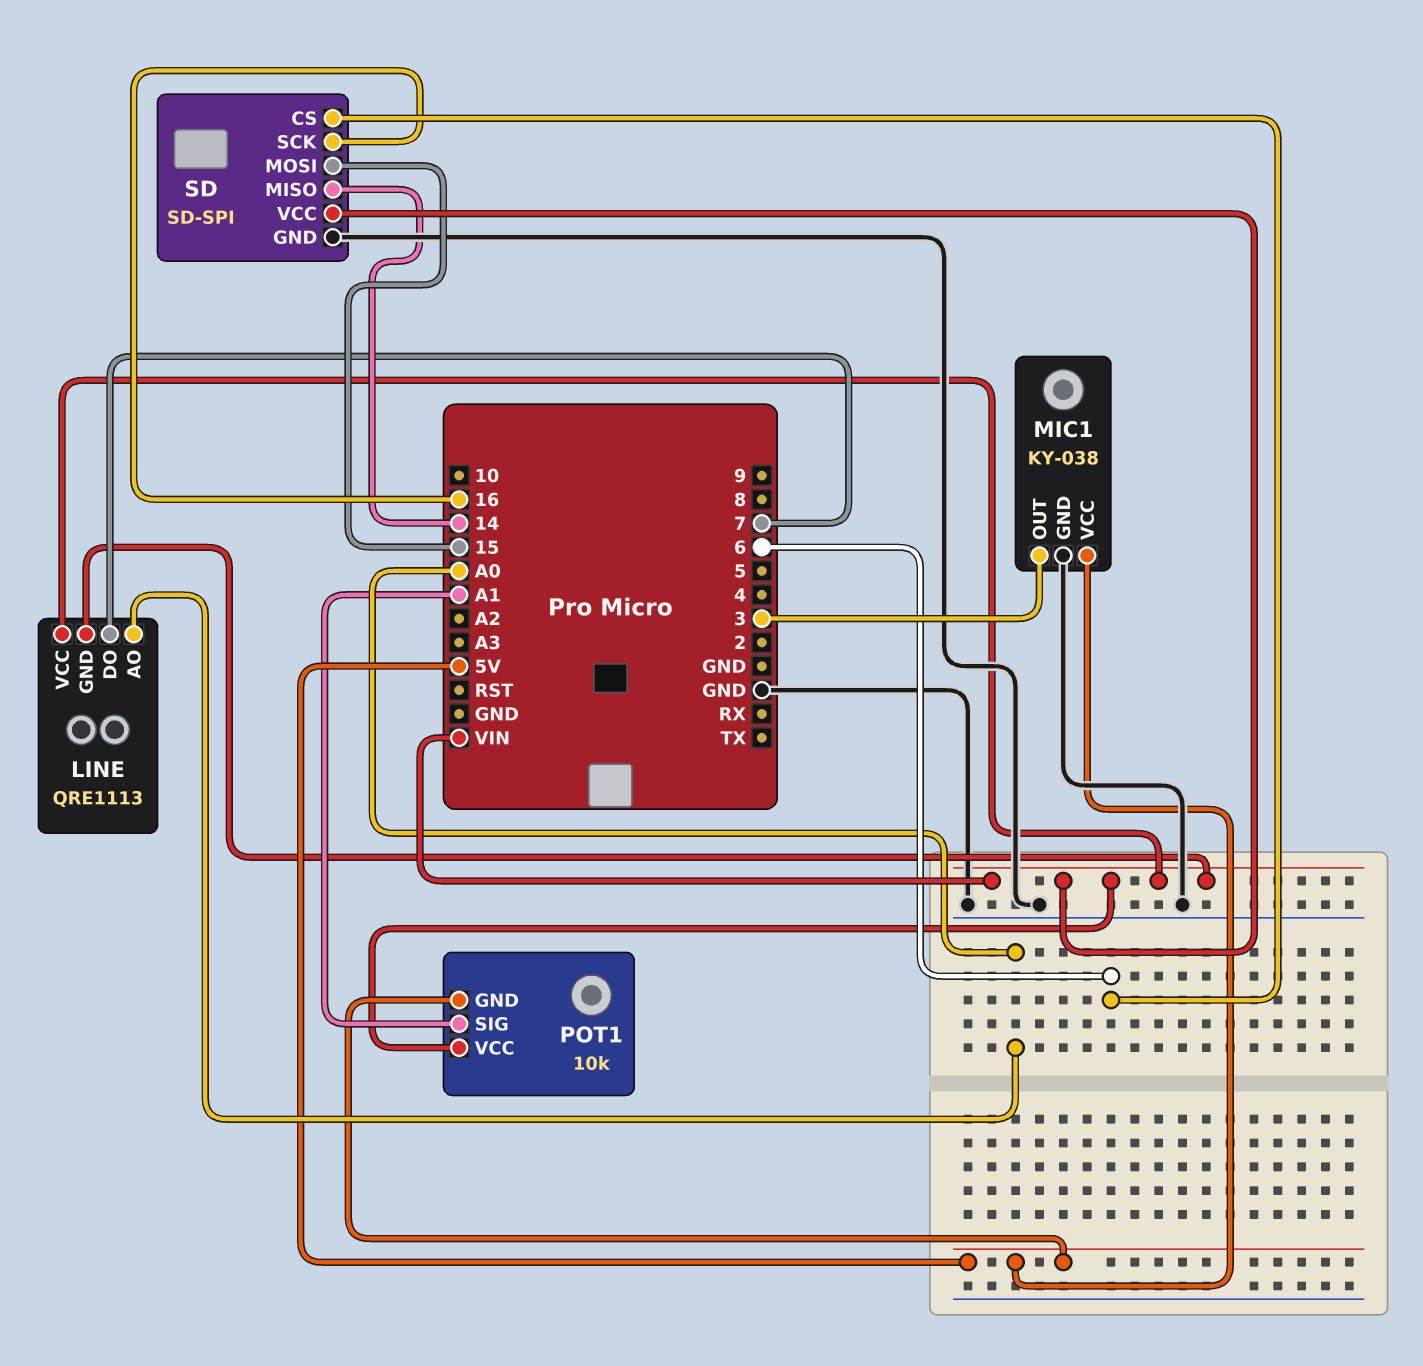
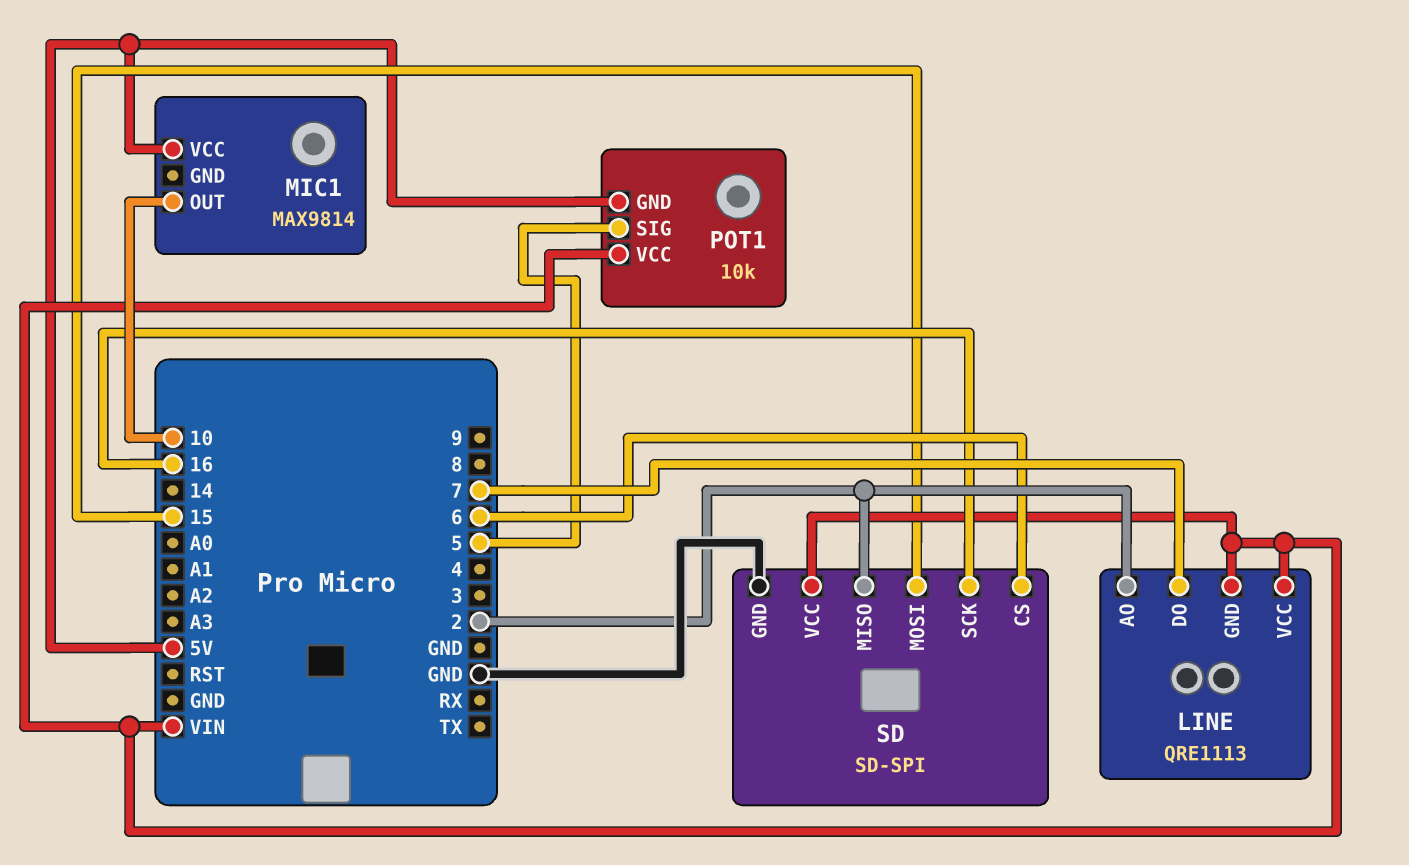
LINE pin AO: A0 -> 2
MIC1: KY-038 -> MAX9814
MIC1 pin GND: GND -> none
MIC1 pin OUT: 3 -> 10
POT1 pin SIG: A1 -> 5
SD pin MISO: 14 -> 2

